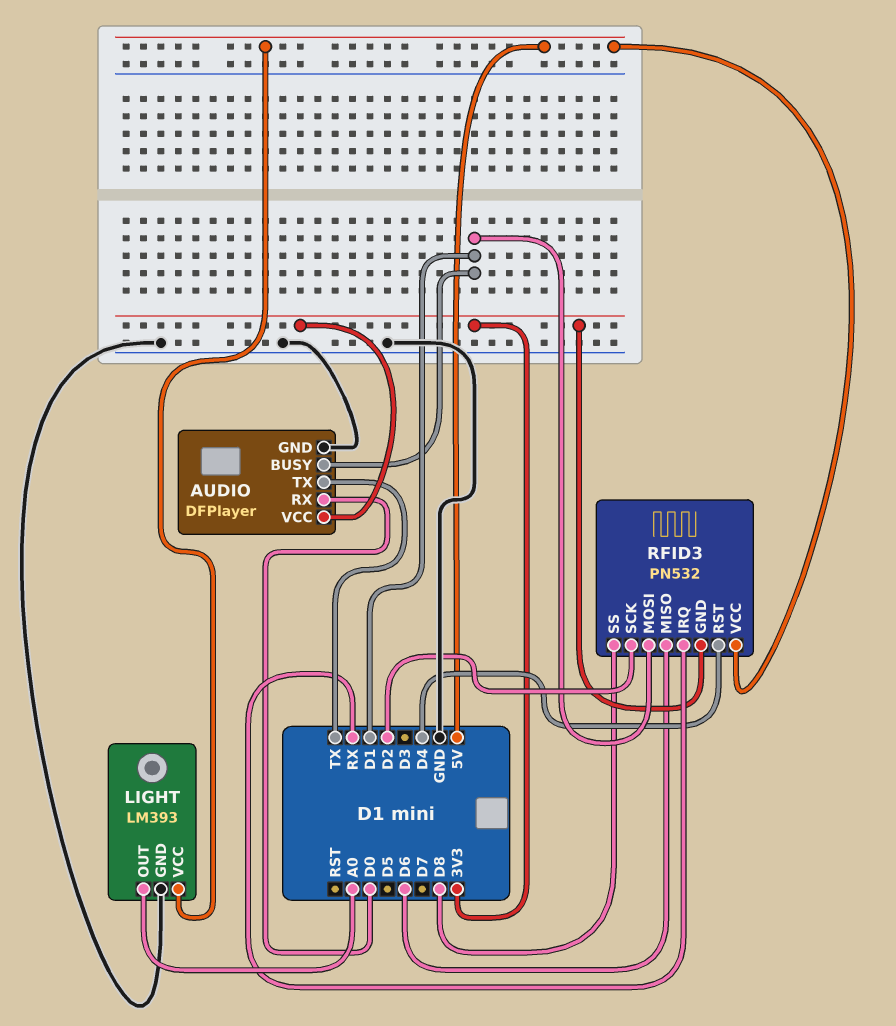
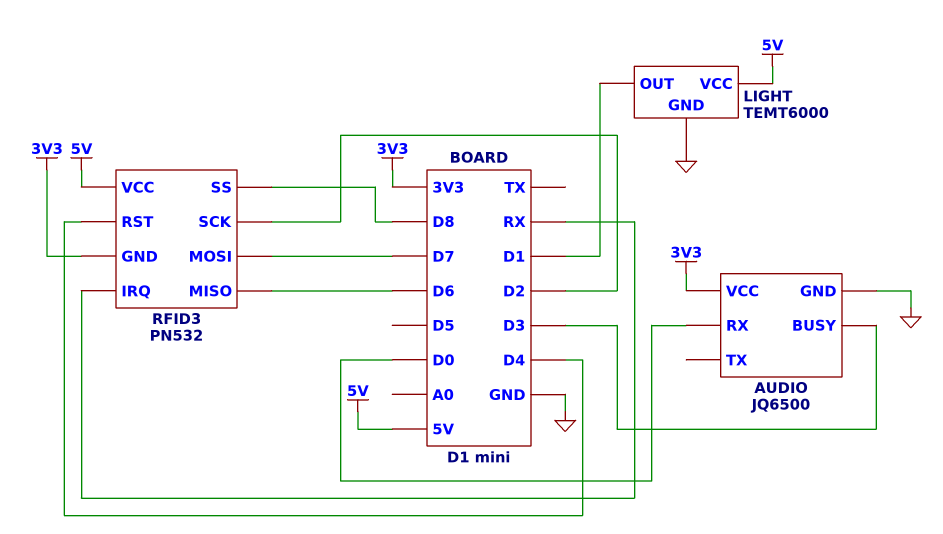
AUDIO: DFPlayer -> JQ6500
AUDIO pin BUSY: D1 -> D3
AUDIO pin TX: TX -> none
LIGHT: LM393 -> TEMT6000
LIGHT pin OUT: A0 -> D1
RFID3 pin MOSI: D1 -> D7

